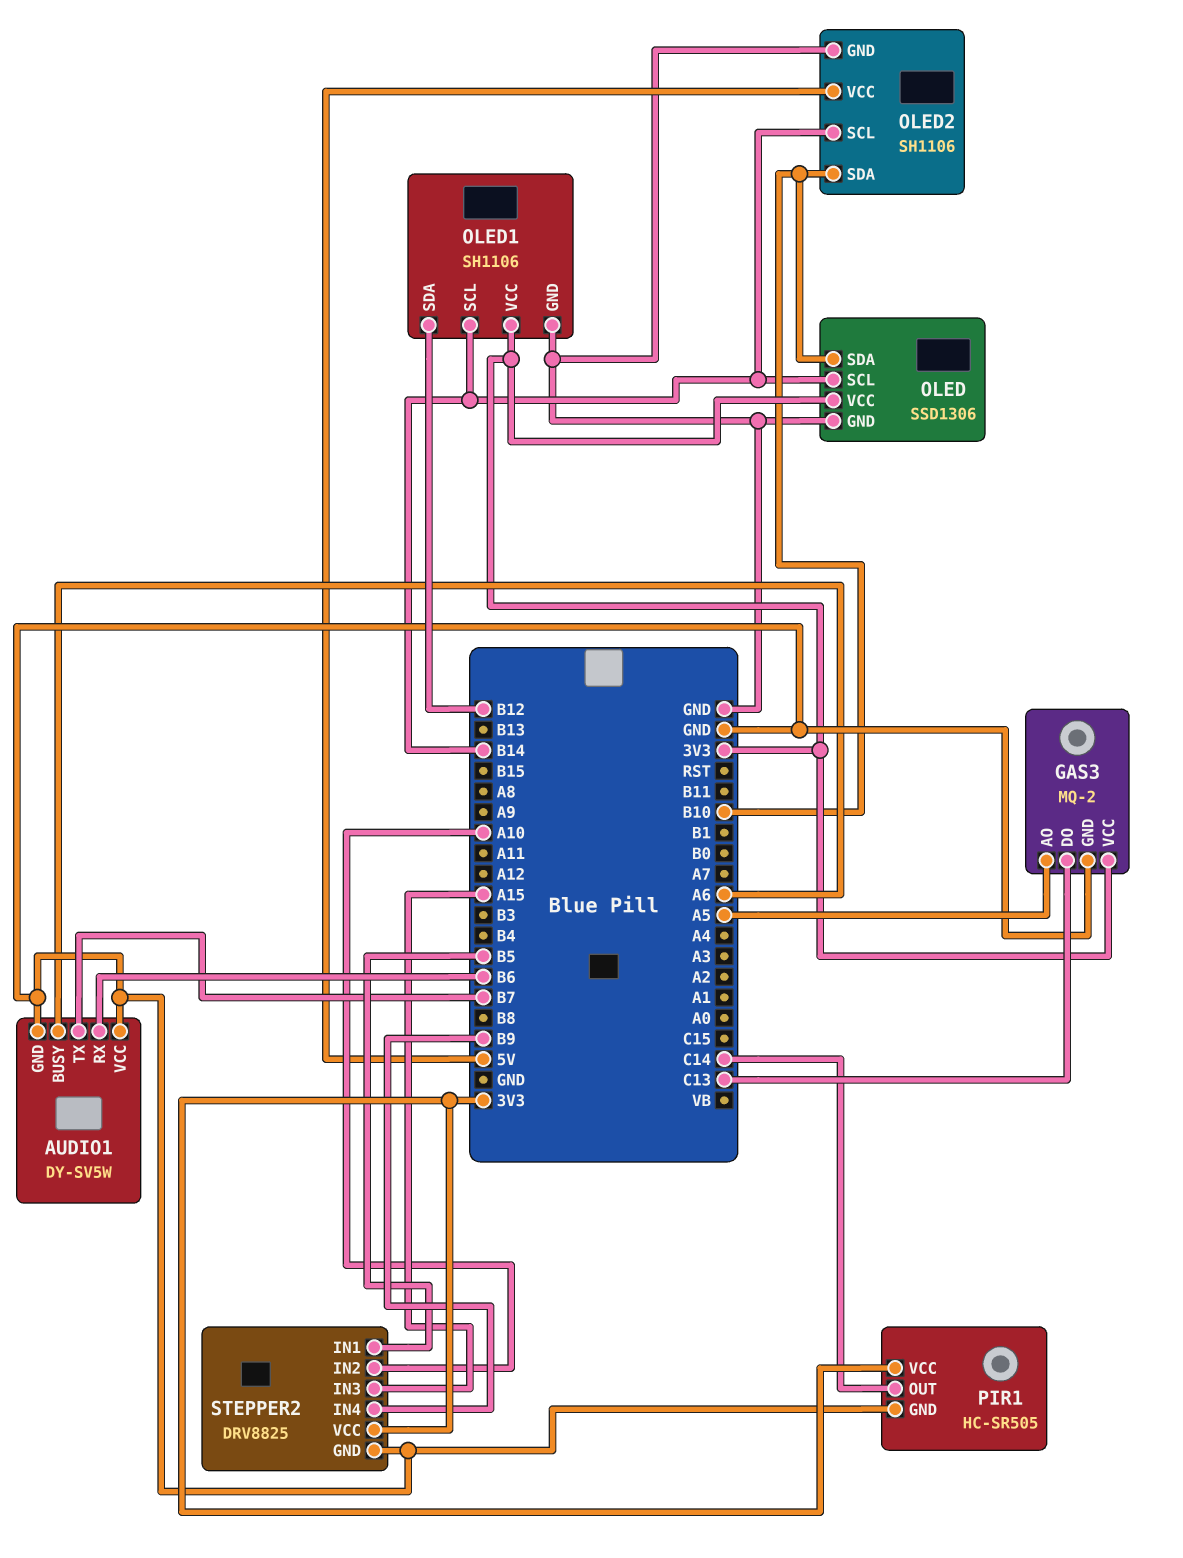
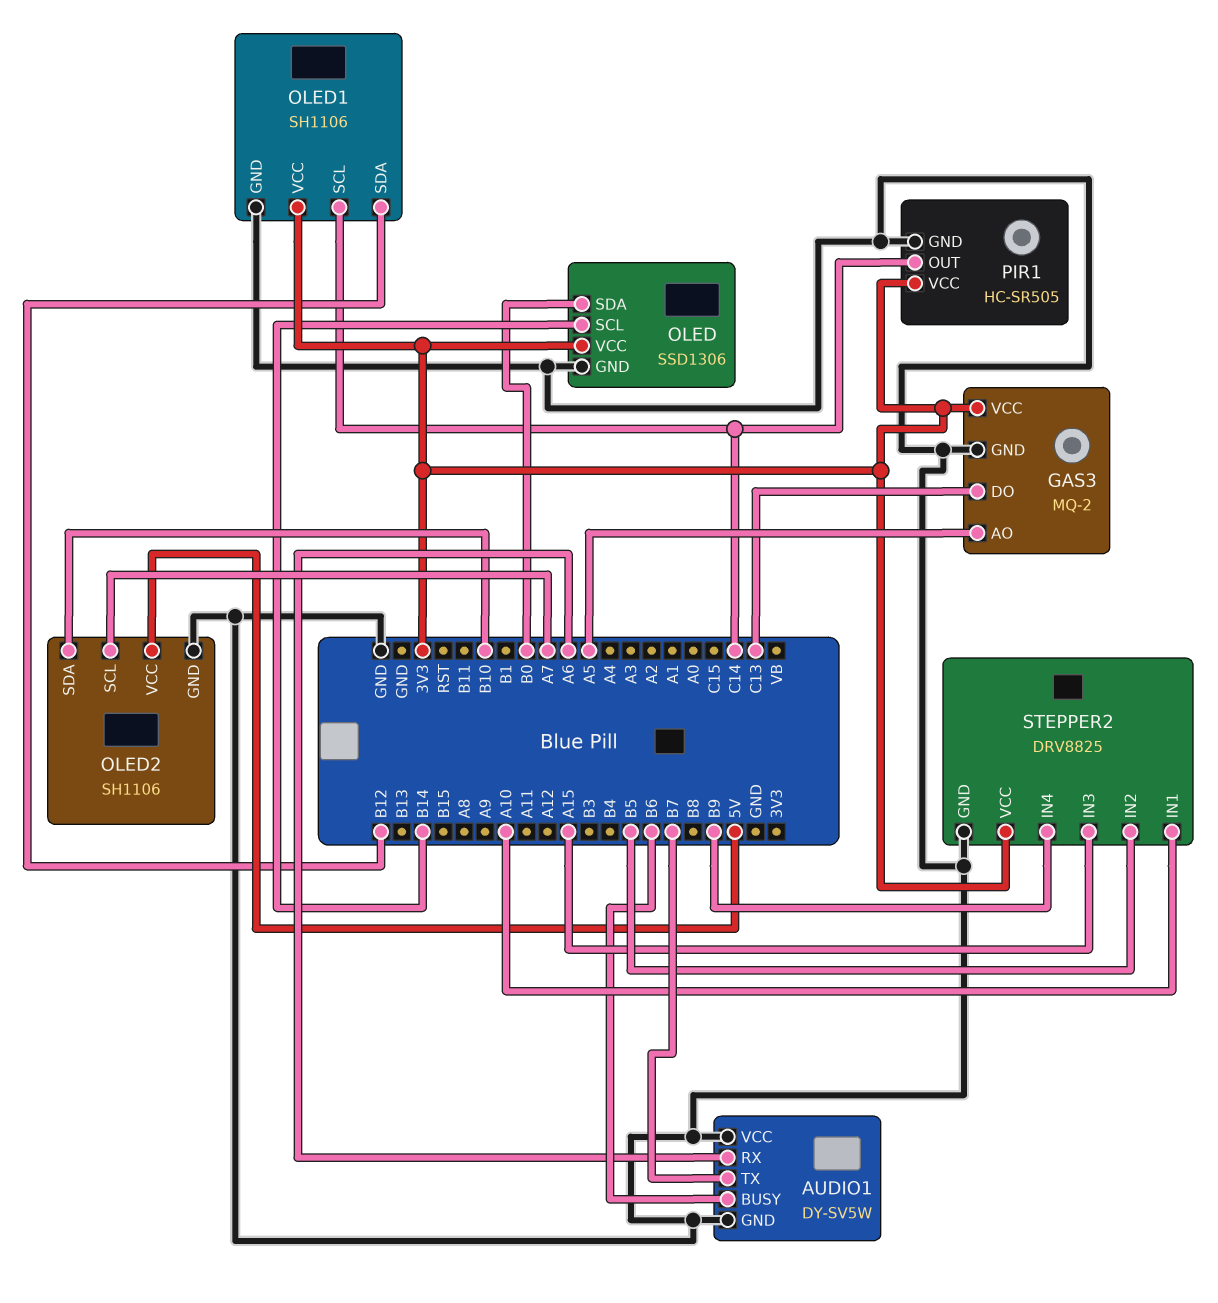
AUDIO1 pin BUSY: A6 -> B6
AUDIO1 pin RX: B6 -> A6
OLED pin SDA: B10 -> B0
OLED1 pin SCL: B14 -> C14
OLED2 pin SCL: B14 -> A7
STEPPER2 pin IN1: B5 -> A10
STEPPER2 pin IN2: A10 -> B5

